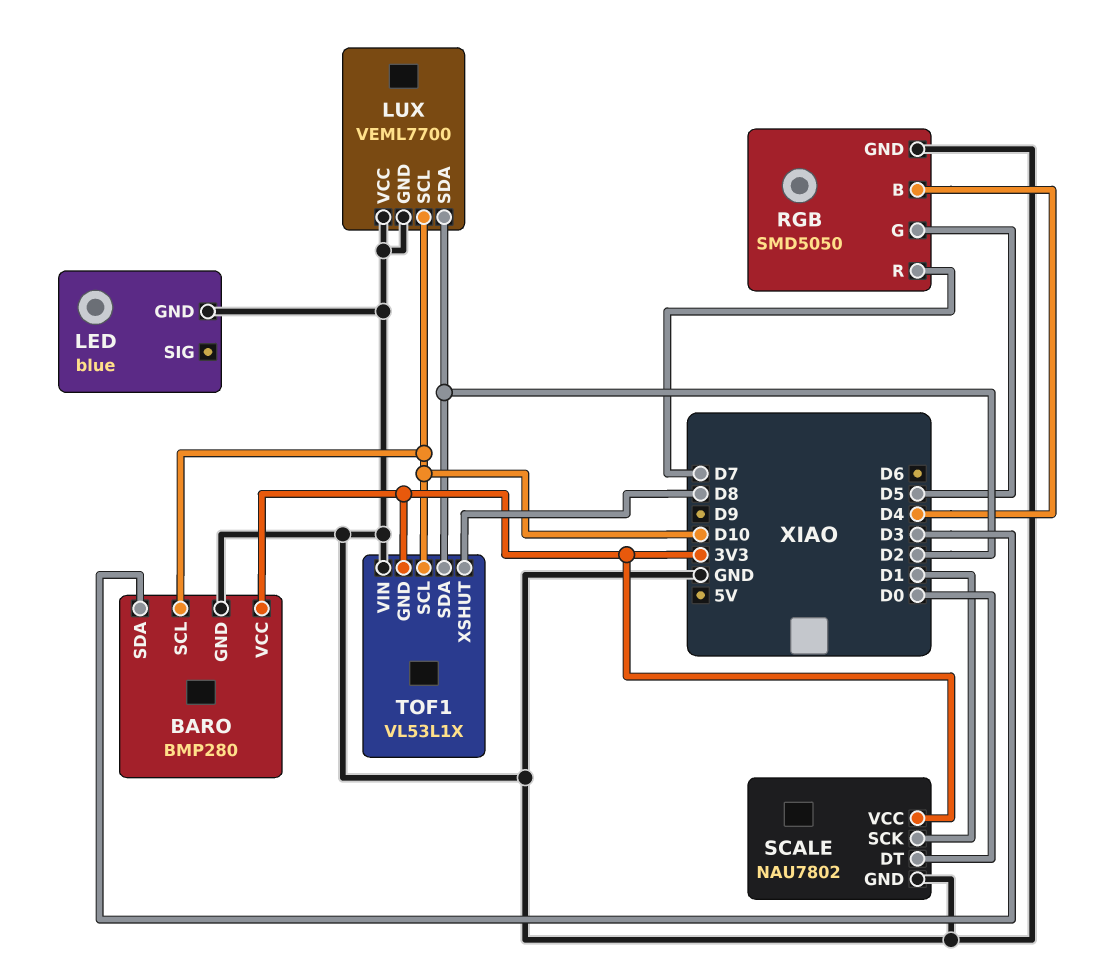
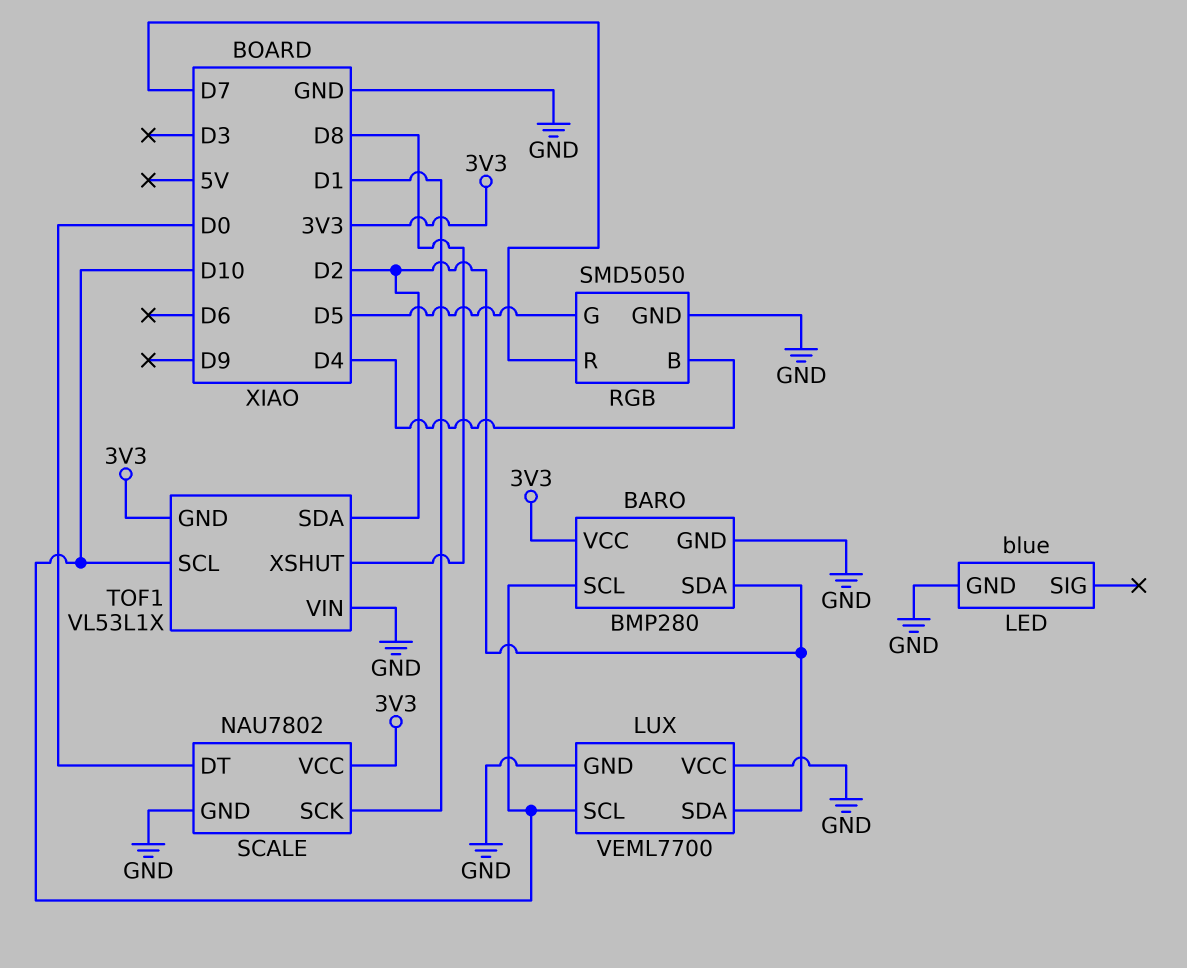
BARO pin SDA: D3 -> D2

